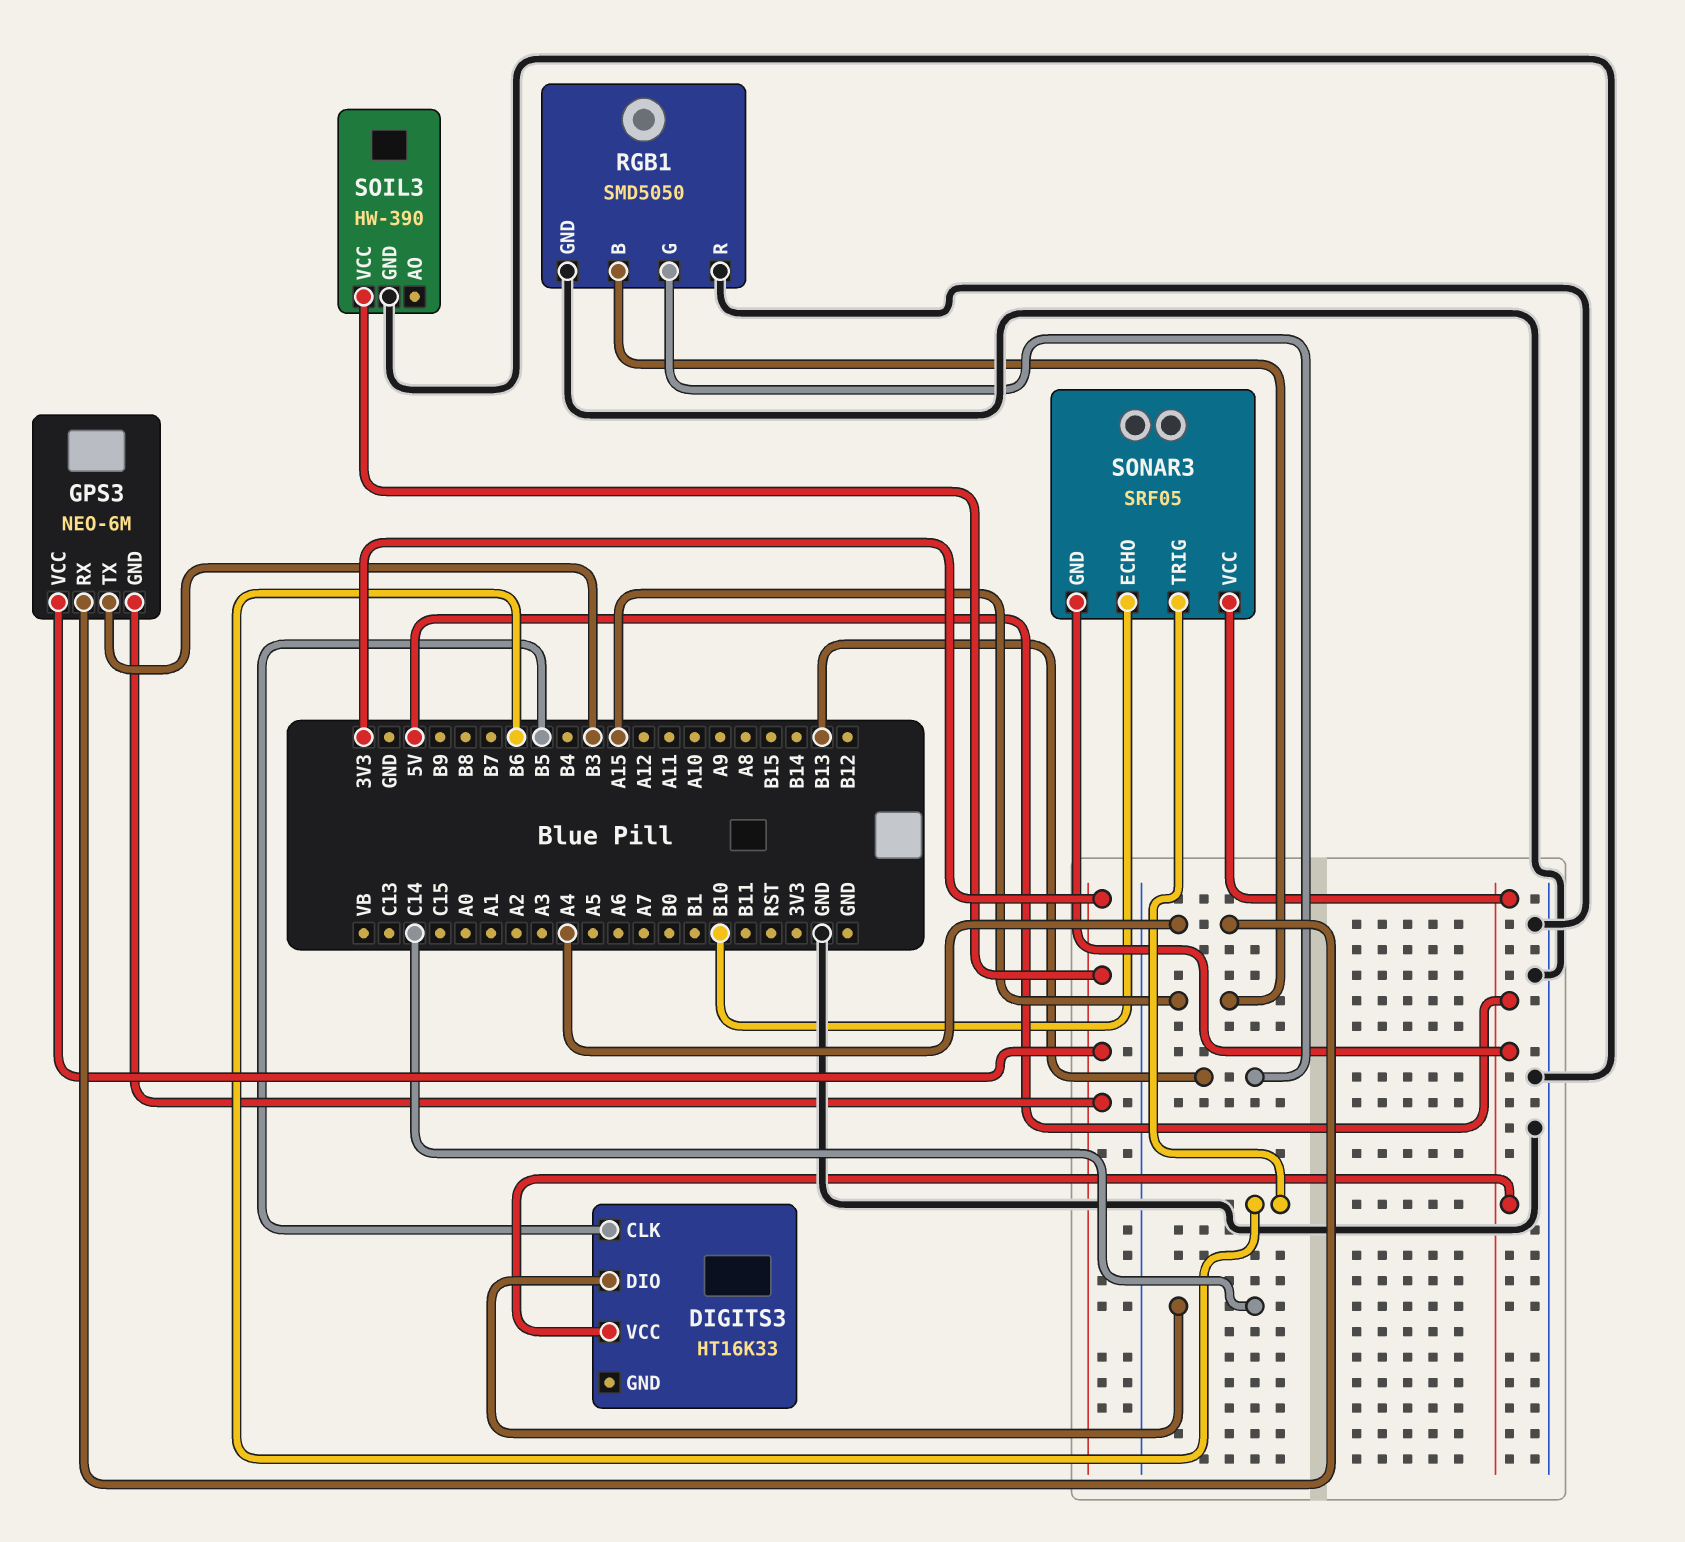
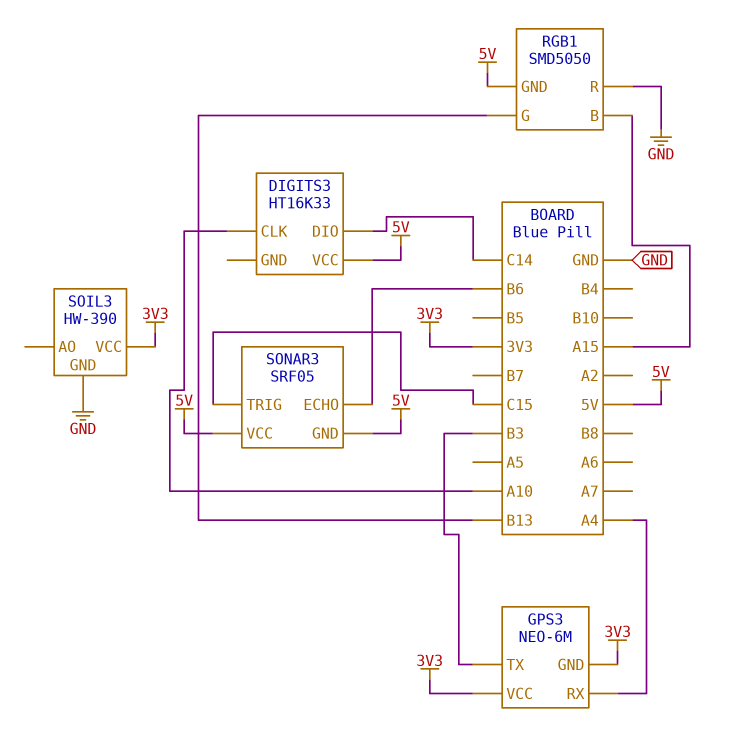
DIGITS3 pin CLK: B5 -> A10
RGB1 pin GND: GND -> 5V
SONAR3 pin ECHO: B10 -> B6
SONAR3 pin TRIG: B6 -> C15

